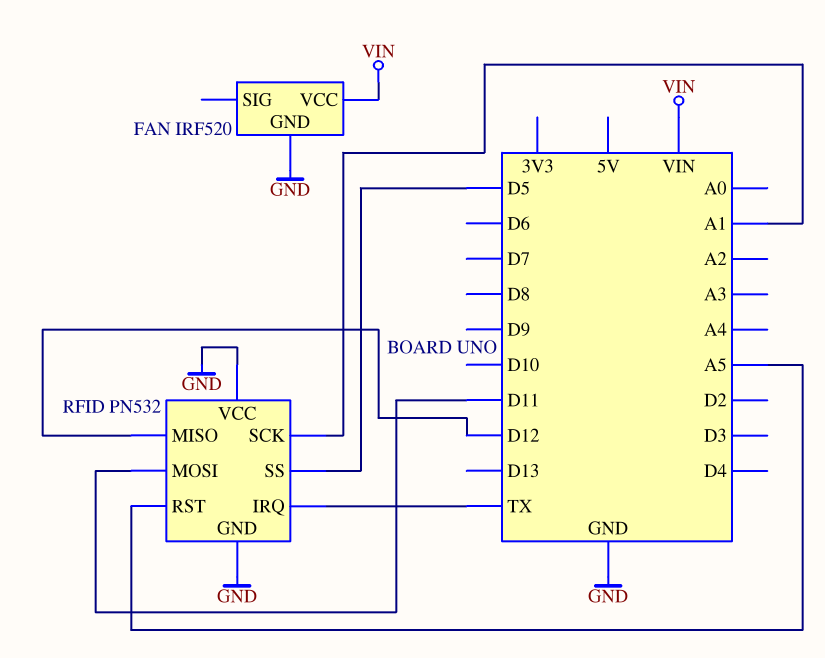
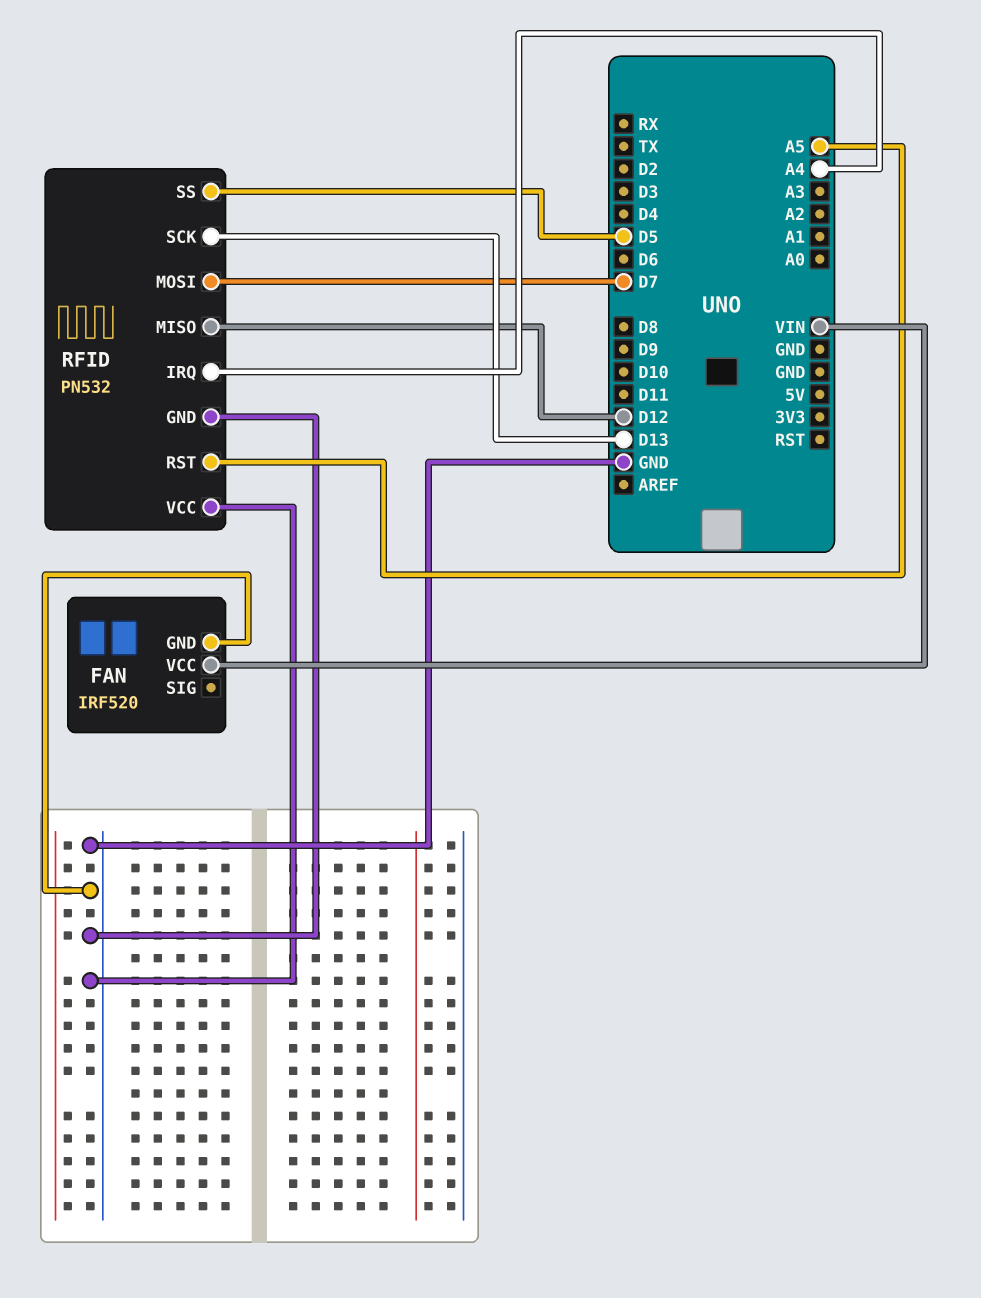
RFID pin IRQ: TX -> A4
RFID pin MOSI: D11 -> D7
RFID pin SCK: A1 -> D13

